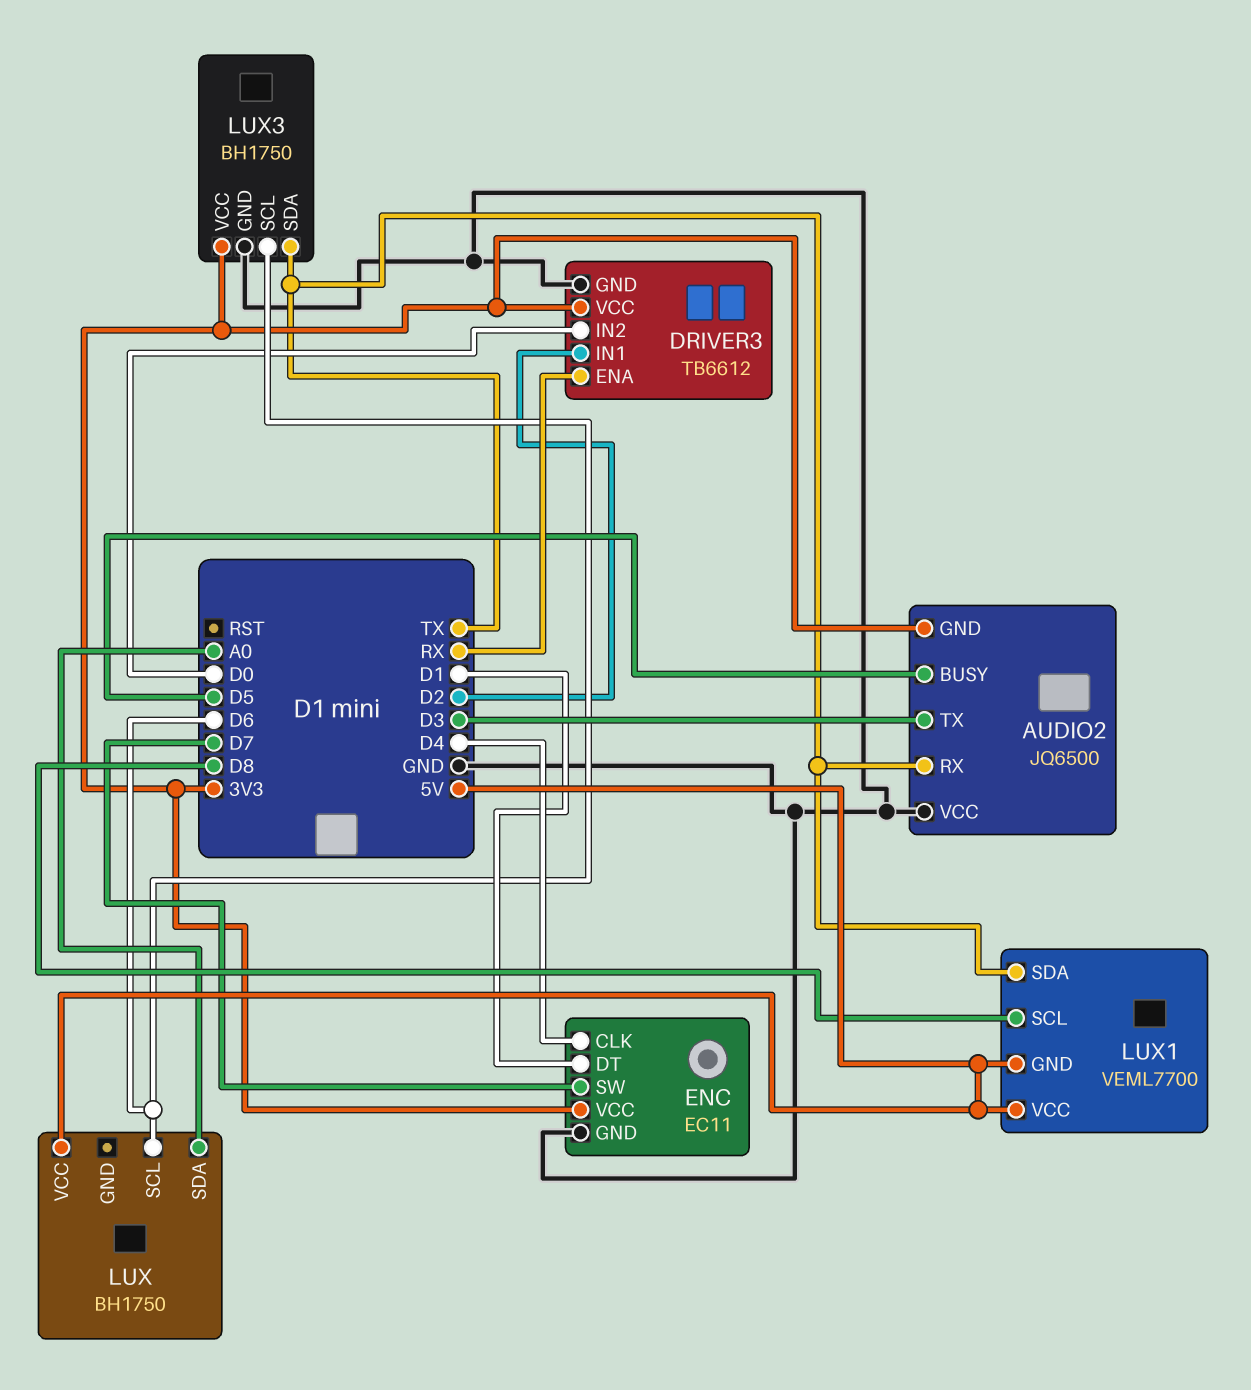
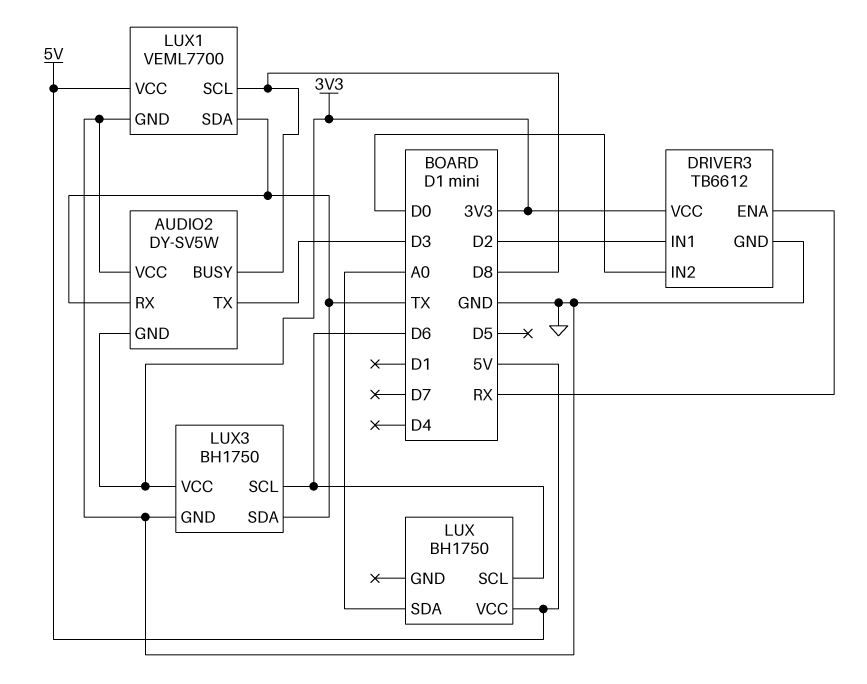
AUDIO2: JQ6500 -> DY-SV5W
AUDIO2 pin BUSY: D5 -> D8
ENC: EC11 -> none
ENC pin CLK: D4 -> none
ENC pin DT: D1 -> none
ENC pin GND: GND -> none
ENC pin SW: D7 -> none
ENC pin VCC: 3V3 -> none
LUX1 pin GND: 5V -> GND

